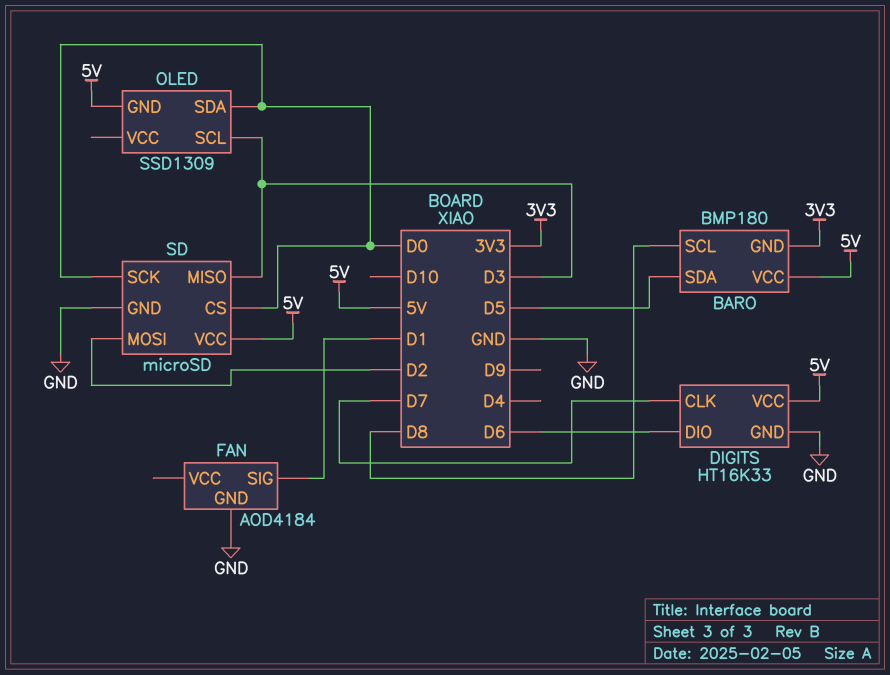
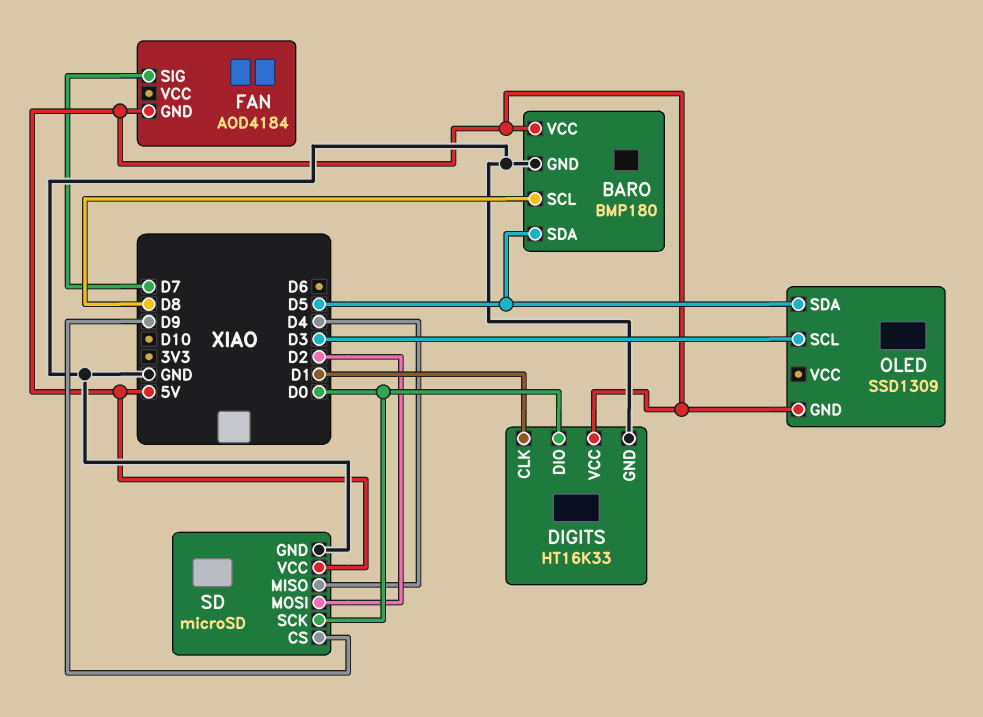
BARO pin GND: 3V3 -> GND
DIGITS pin CLK: D7 -> D1
DIGITS pin DIO: D6 -> D0
FAN pin GND: GND -> 5V
FAN pin SIG: D1 -> D7
OLED pin SDA: D0 -> D5
SD pin CS: D0 -> D9
SD pin MISO: D3 -> D4

